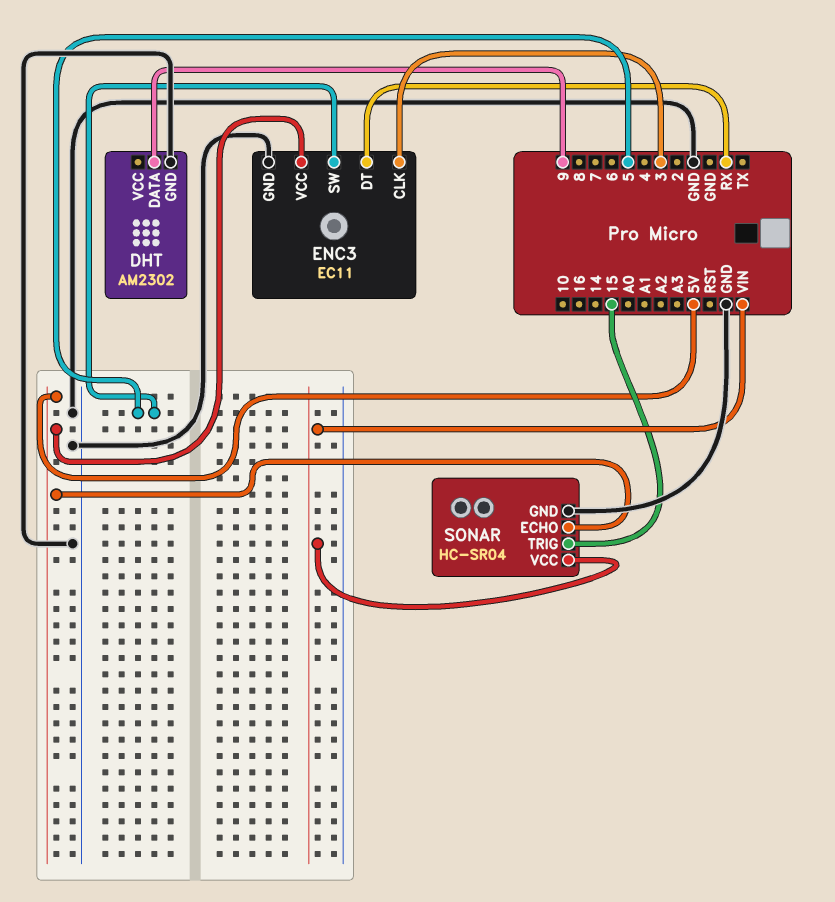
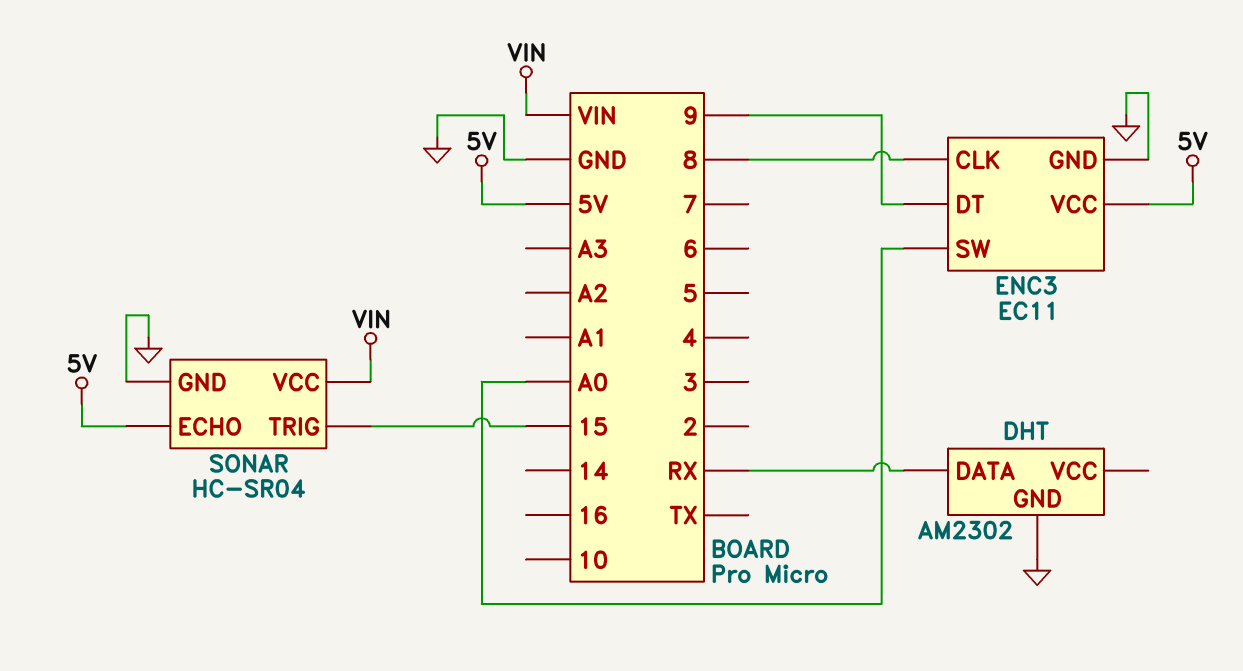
DHT pin DATA: 9 -> RX
ENC3 pin CLK: 3 -> 8
ENC3 pin DT: RX -> 9
ENC3 pin SW: 5 -> A0

